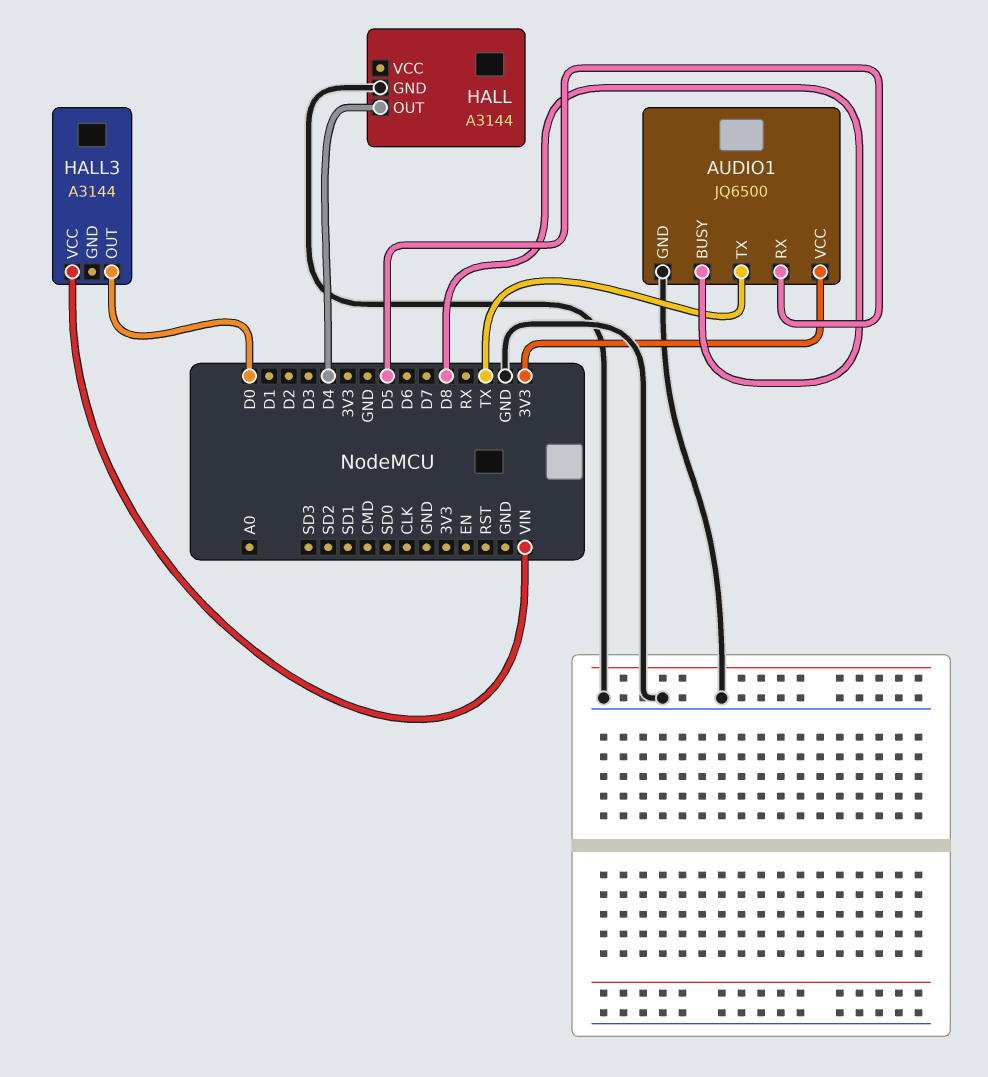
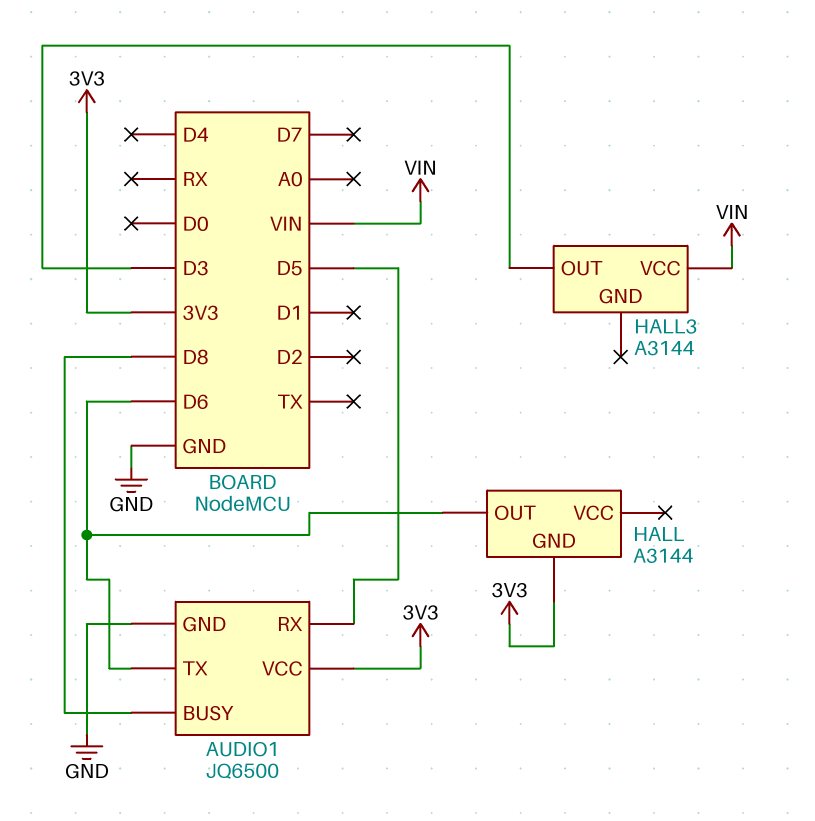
AUDIO1 pin TX: TX -> D6
HALL pin GND: GND -> 3V3
HALL pin OUT: D4 -> D6
HALL3 pin OUT: D0 -> D3

